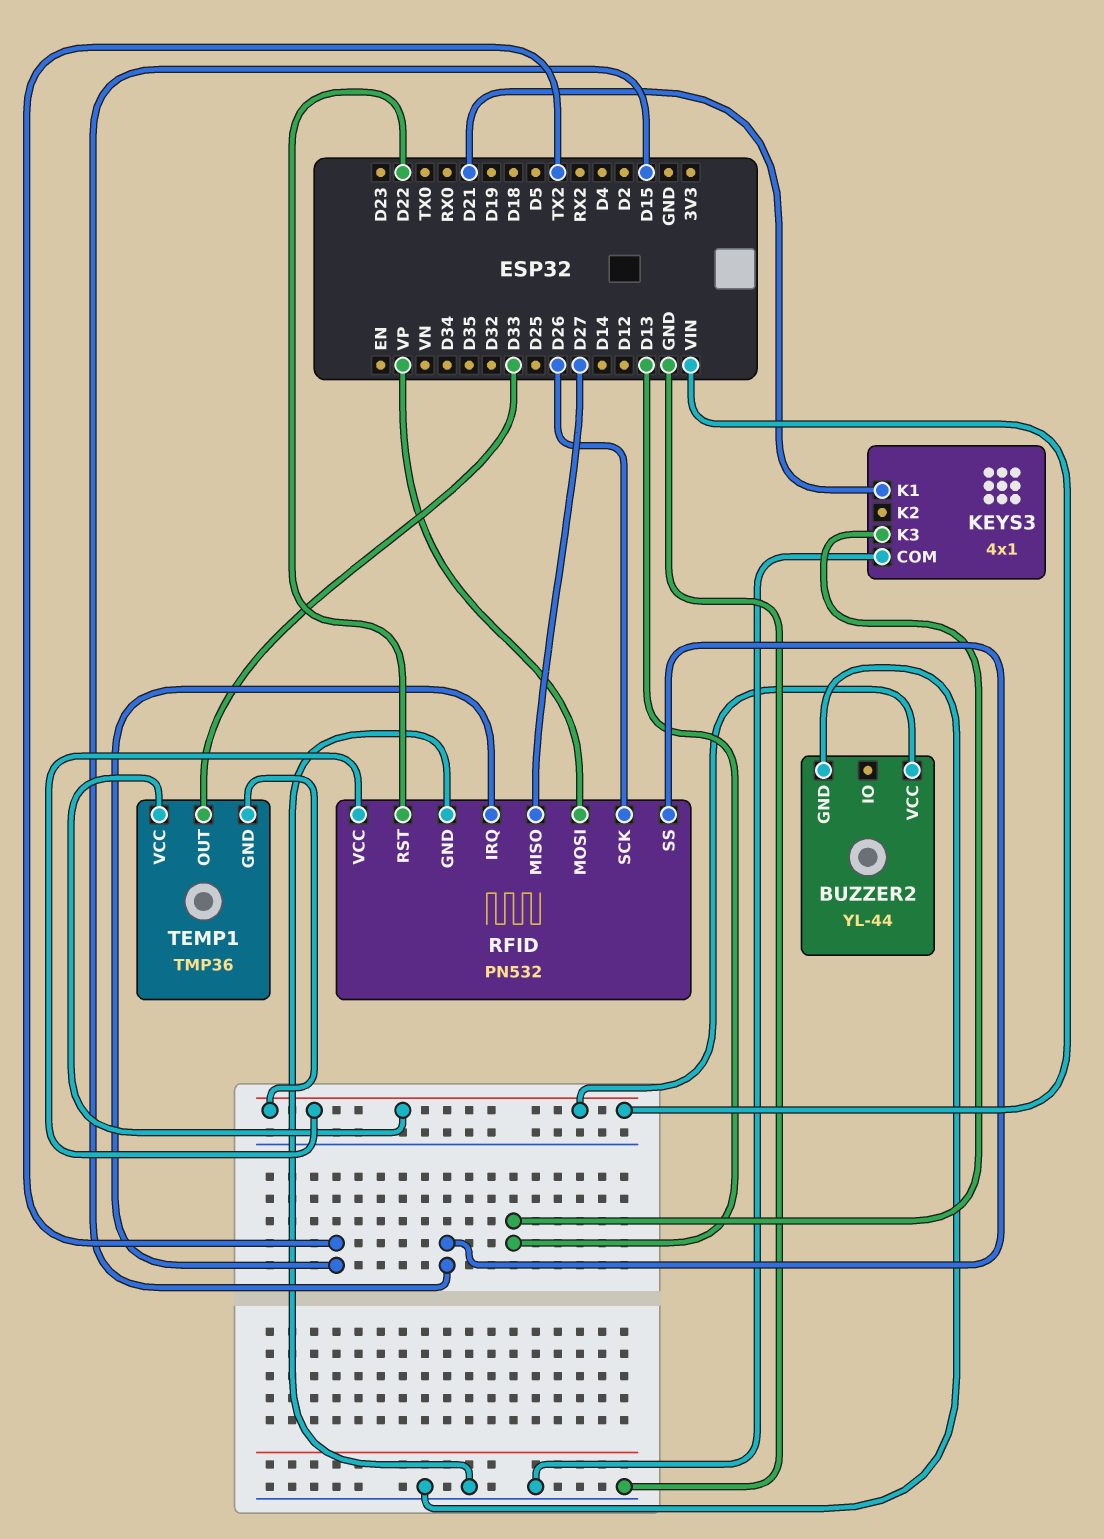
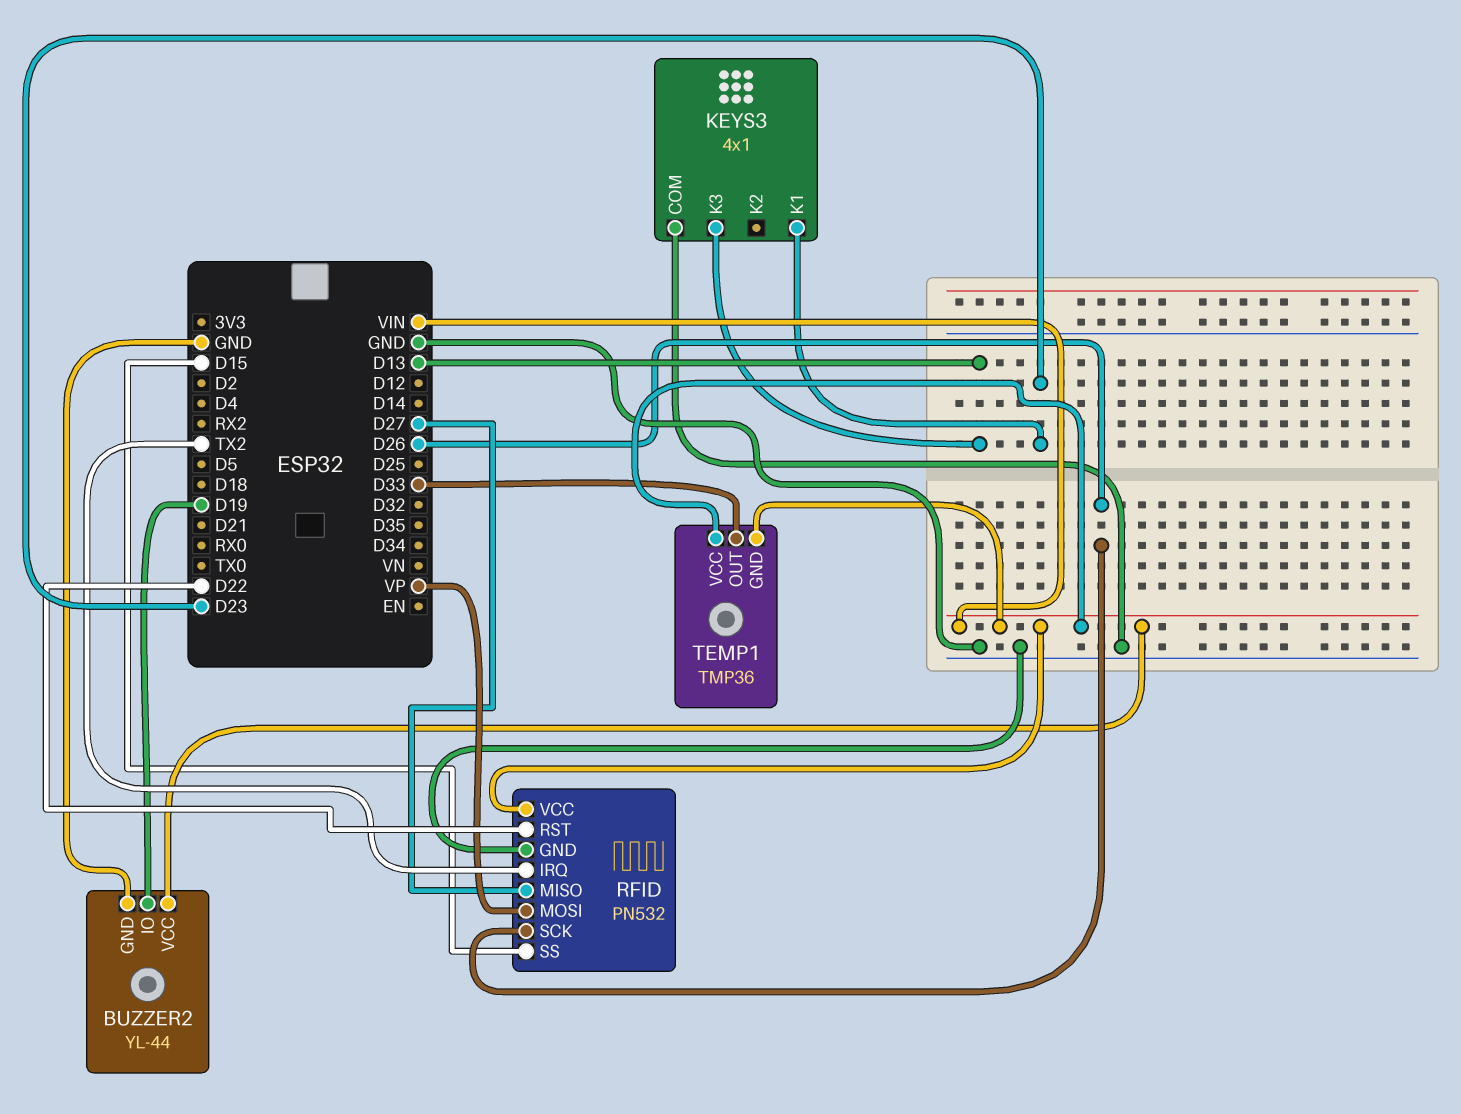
BUZZER2 pin IO: none -> D19
KEYS3 pin K1: D21 -> D23

